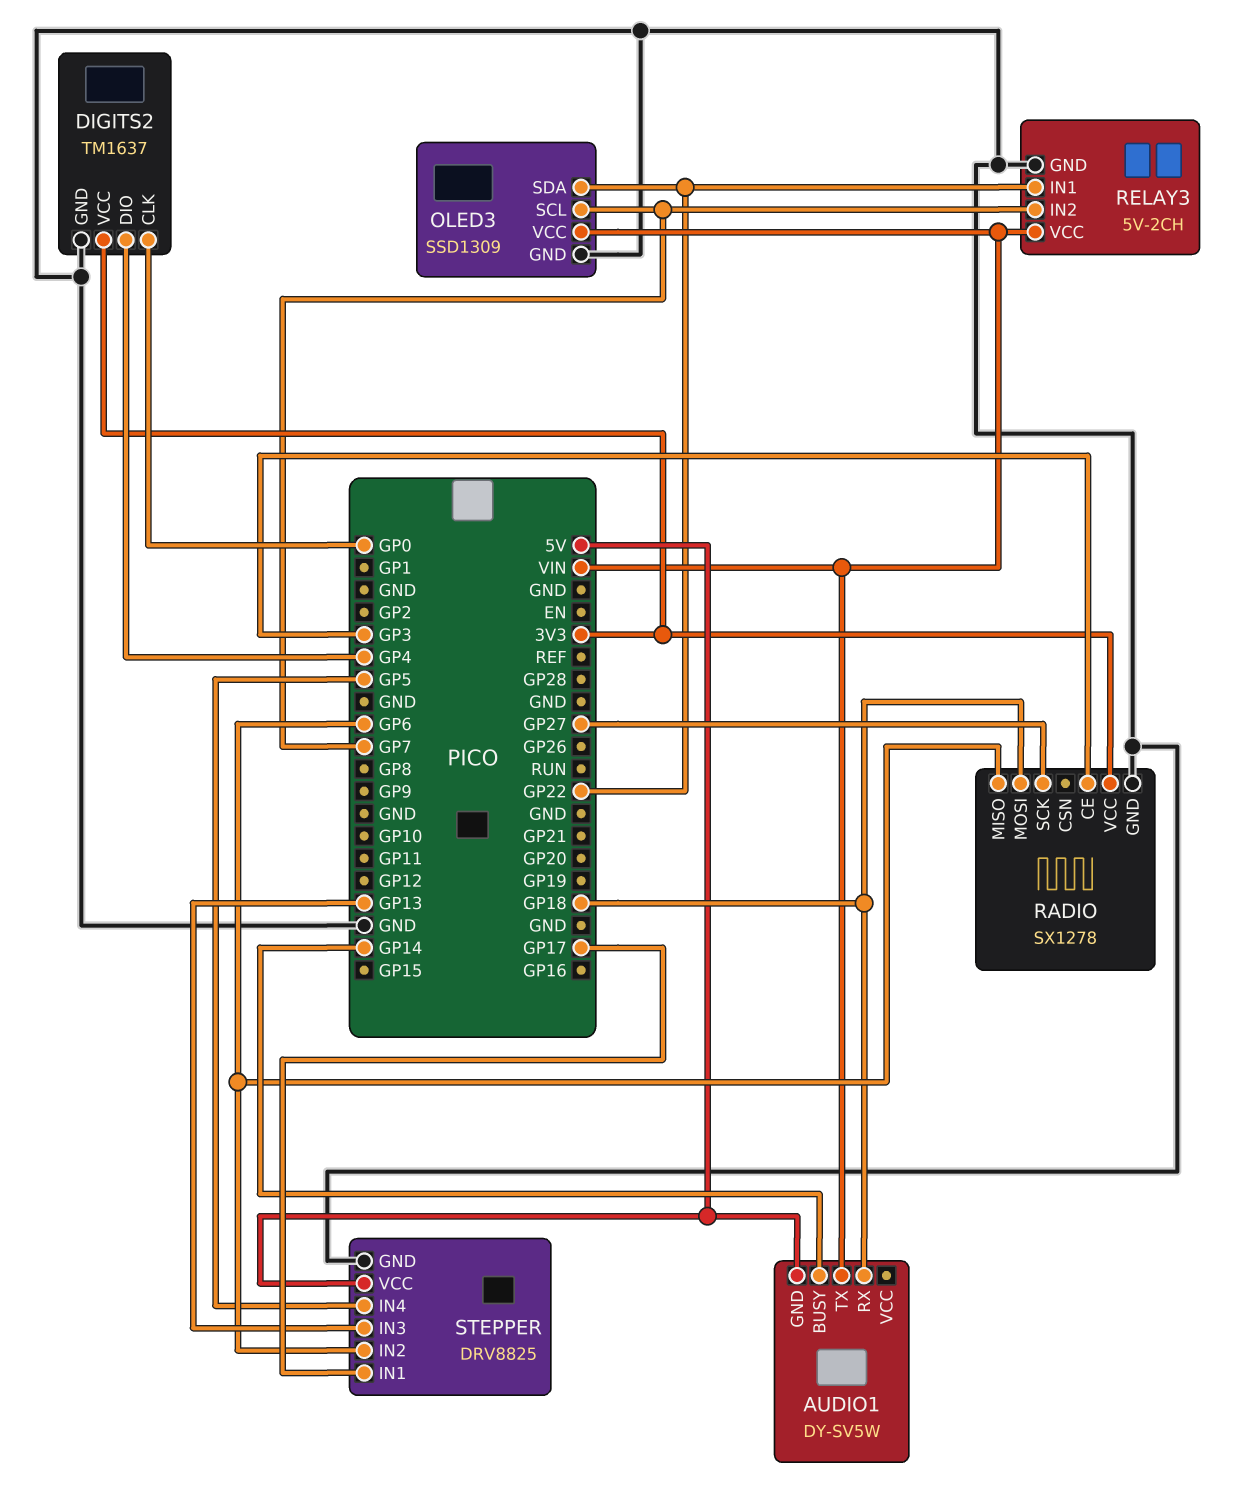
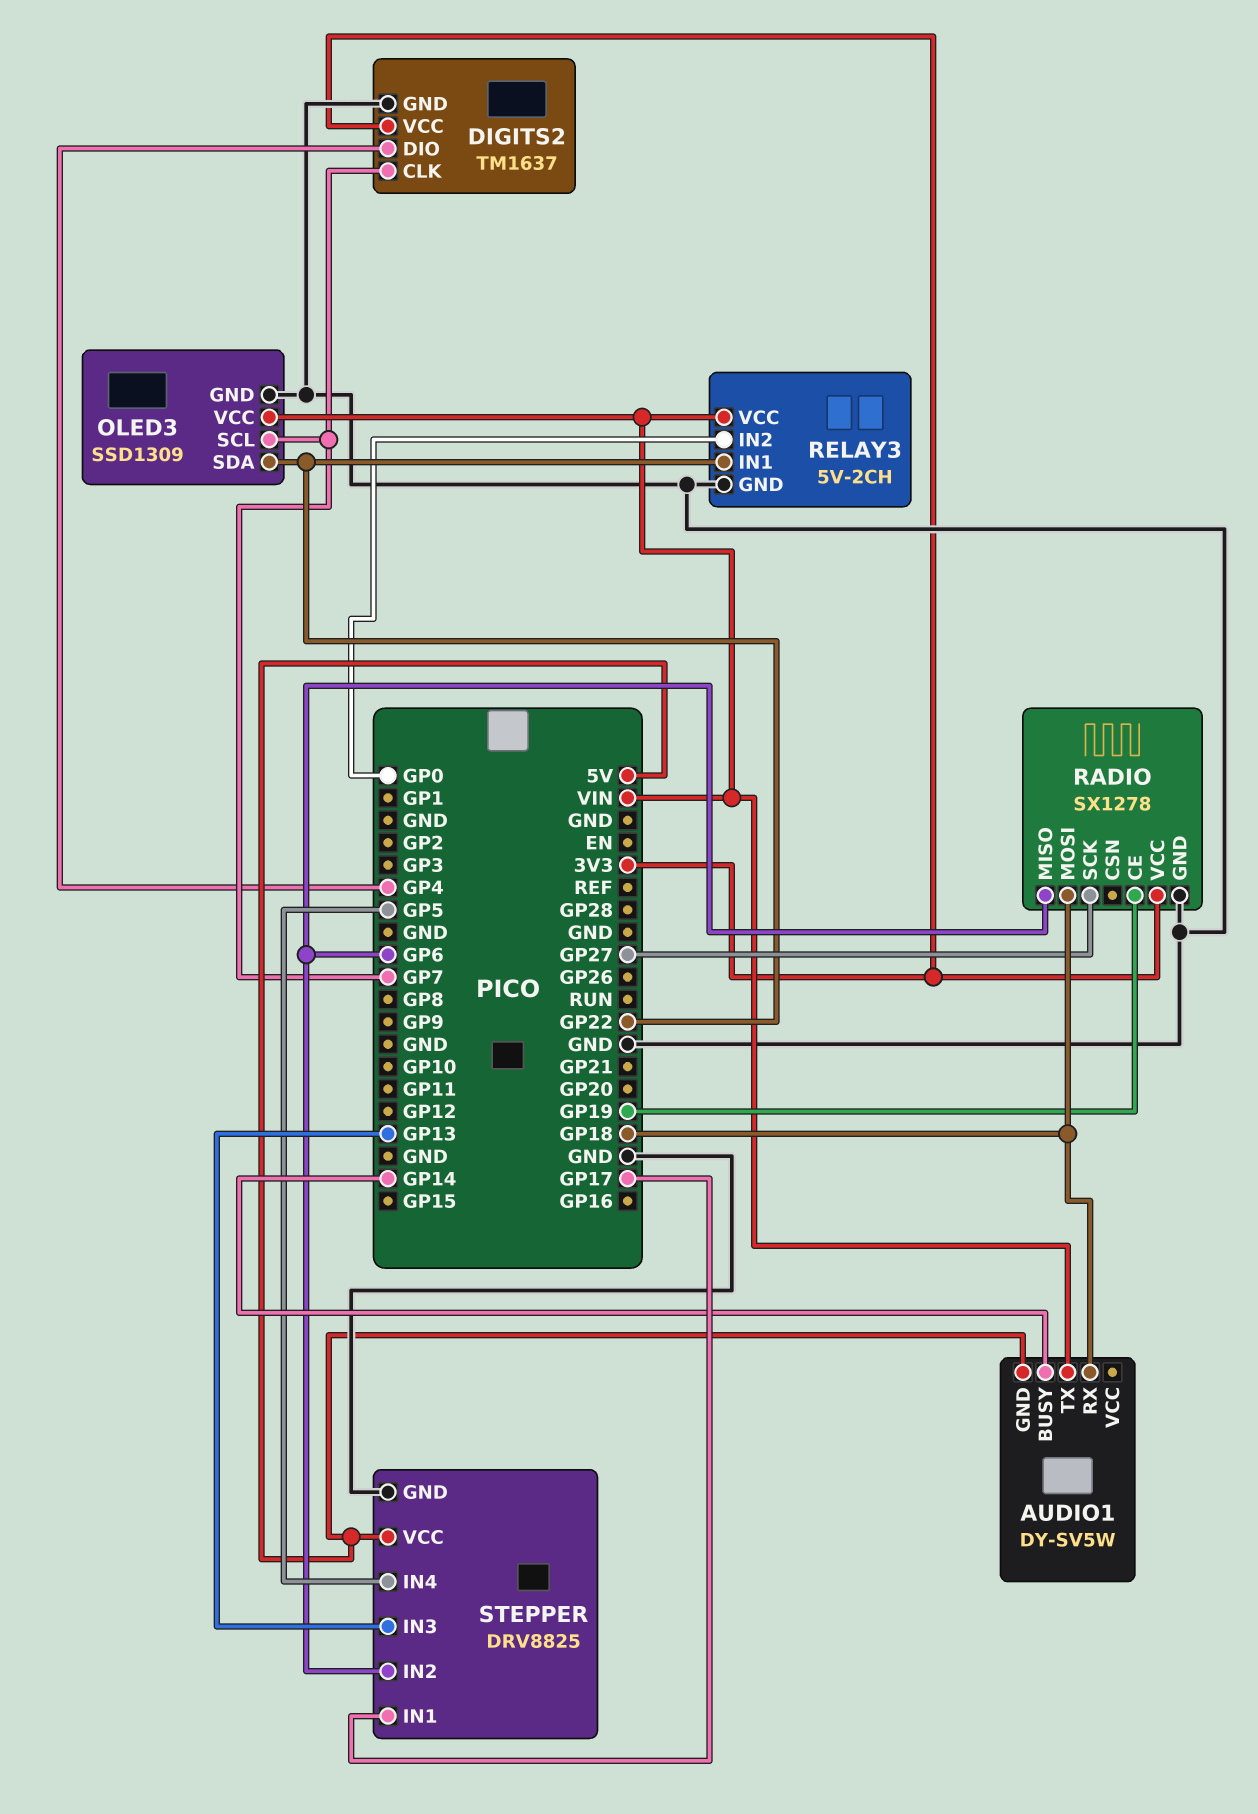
DIGITS2 pin CLK: GP0 -> GP7
RADIO pin CE: GP3 -> GP19
RELAY3 pin IN2: GP7 -> GP0

